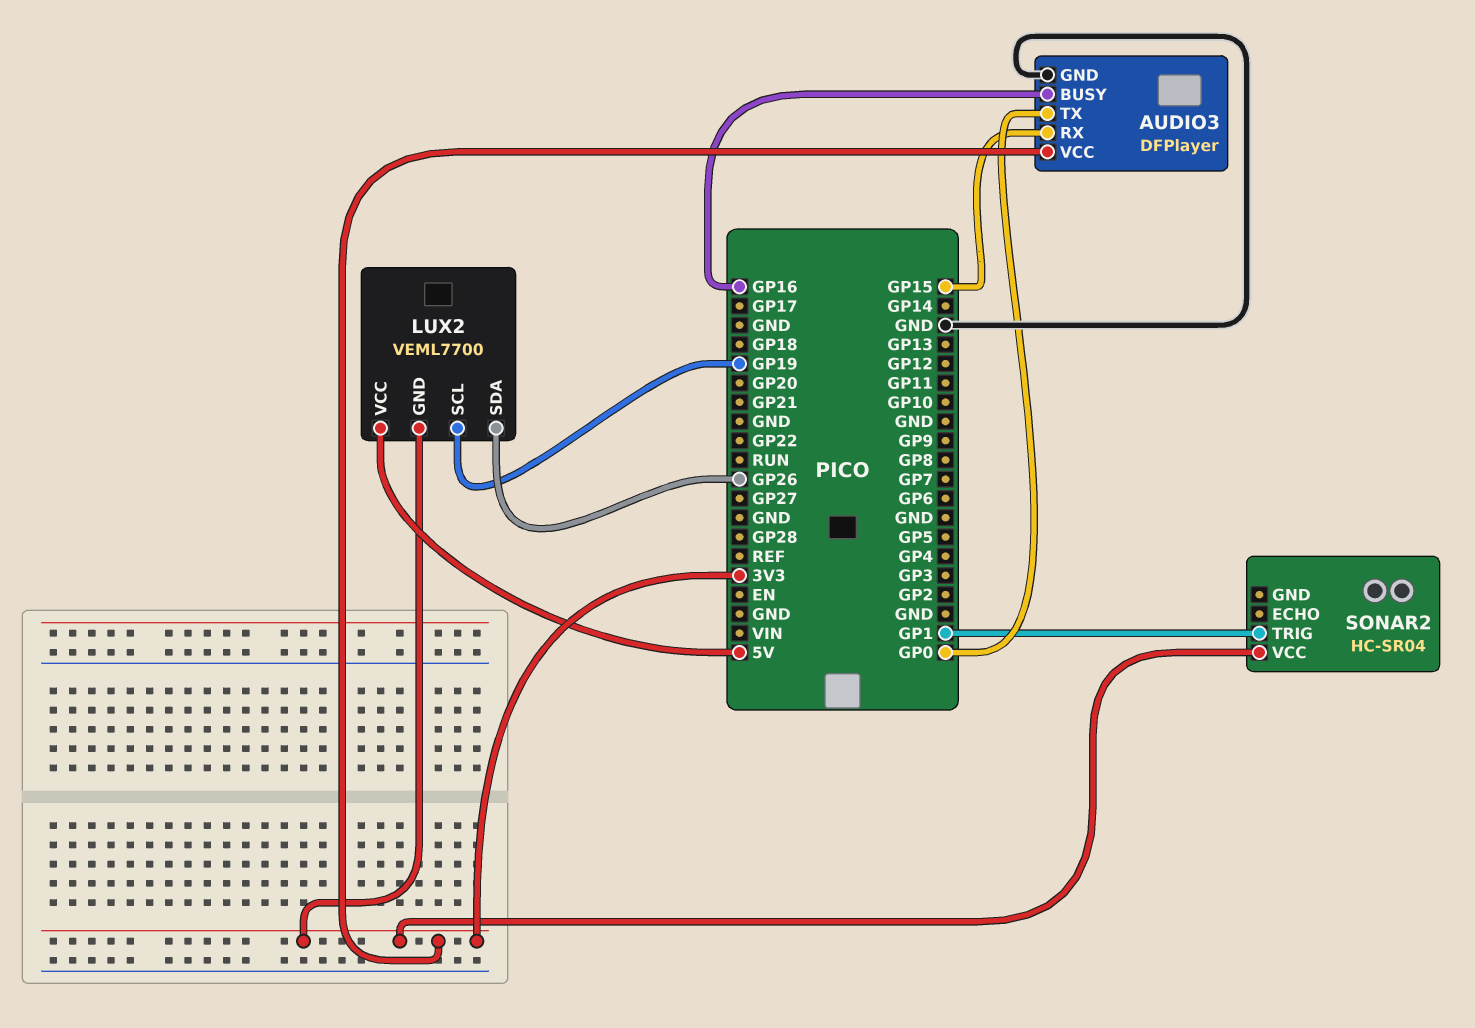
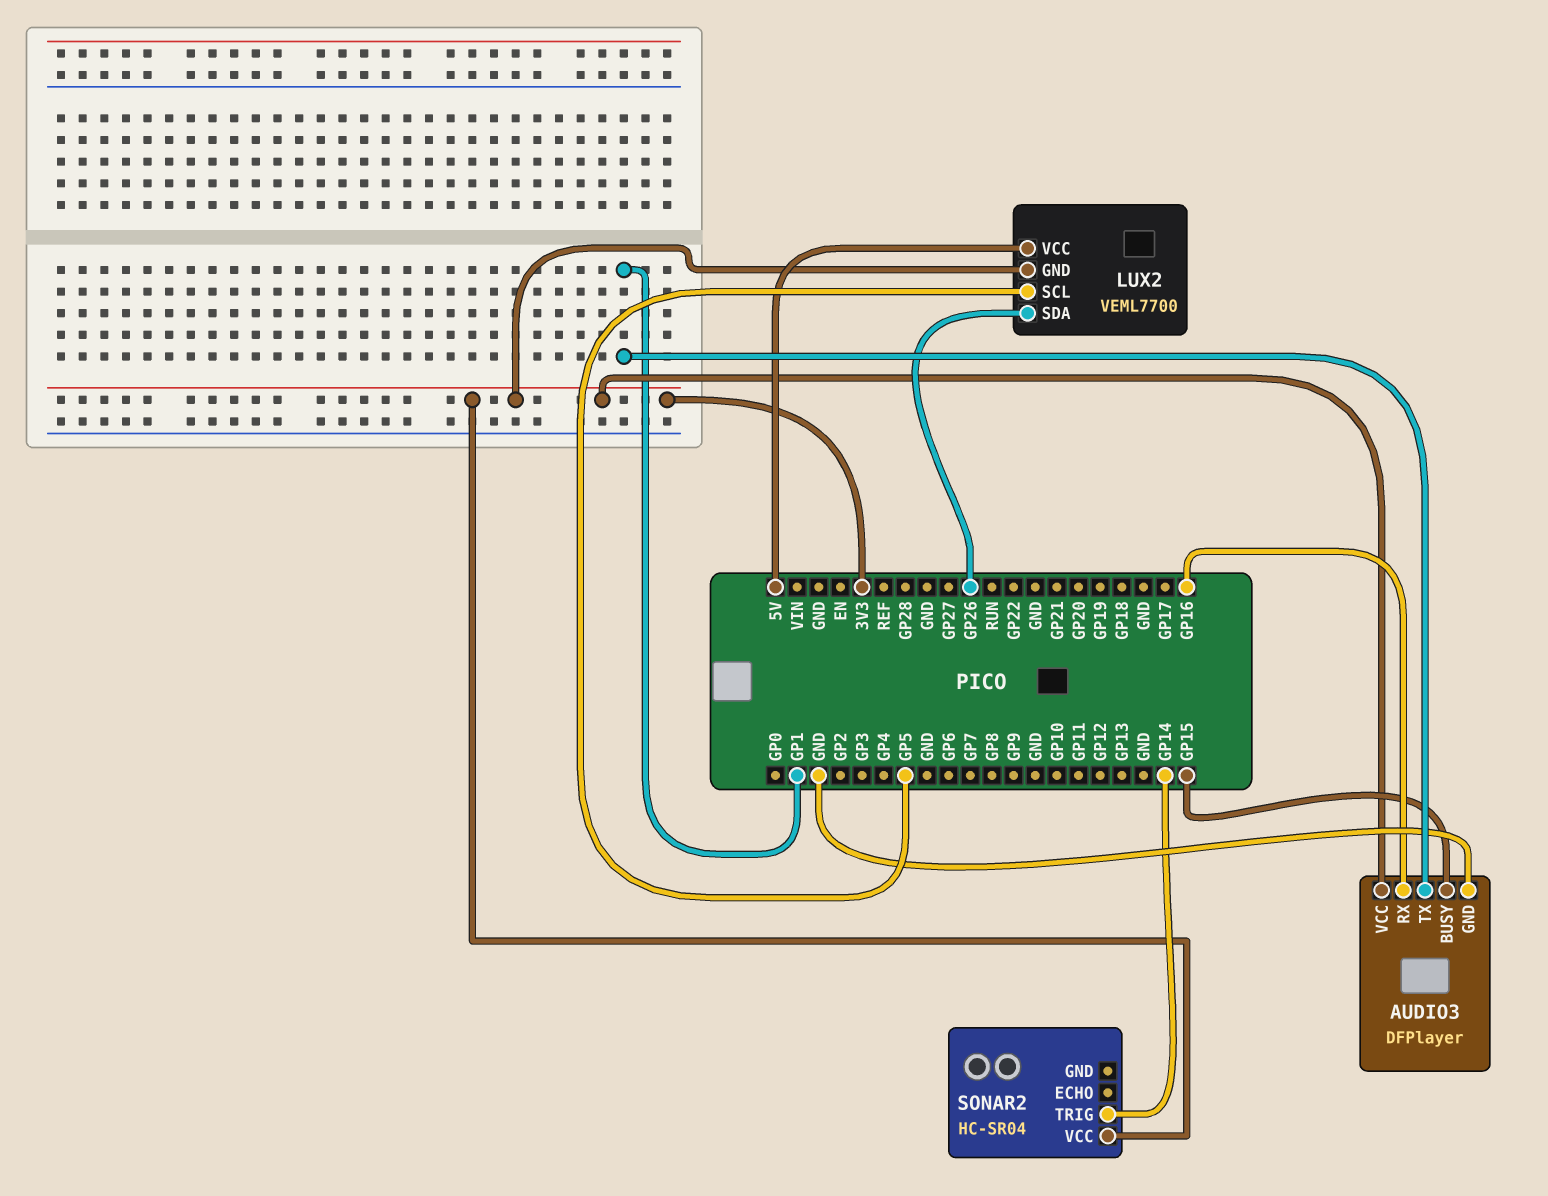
AUDIO3 pin BUSY: GP16 -> GP15
AUDIO3 pin RX: GP15 -> GP16
AUDIO3 pin TX: GP0 -> GP1
LUX2 pin SCL: GP19 -> GP5
SONAR2 pin TRIG: GP1 -> GP14

